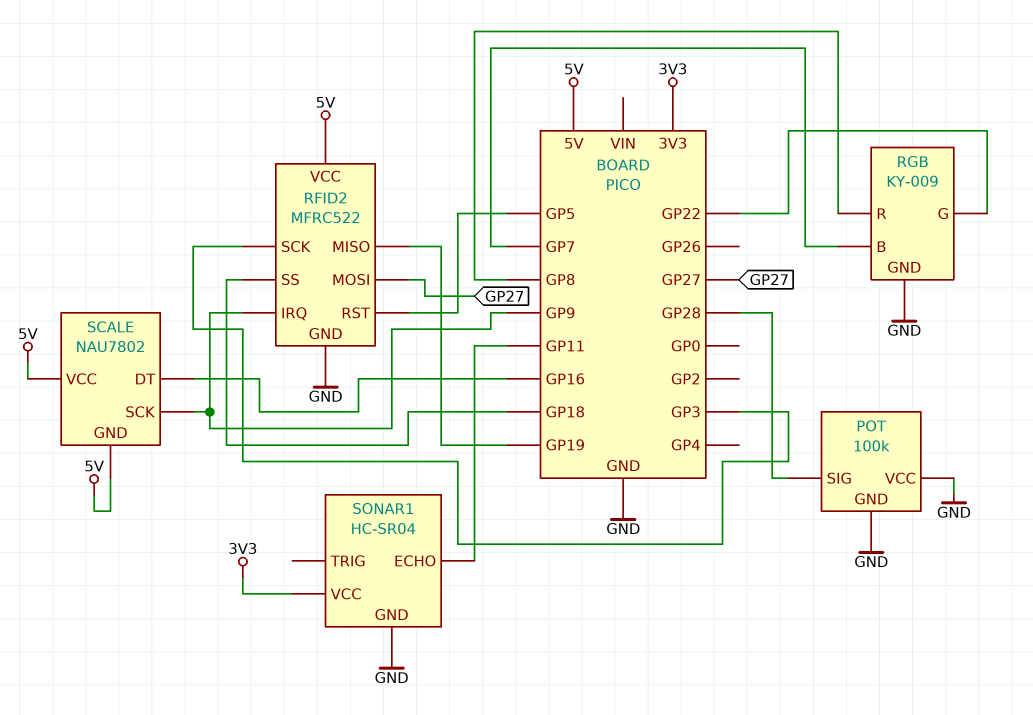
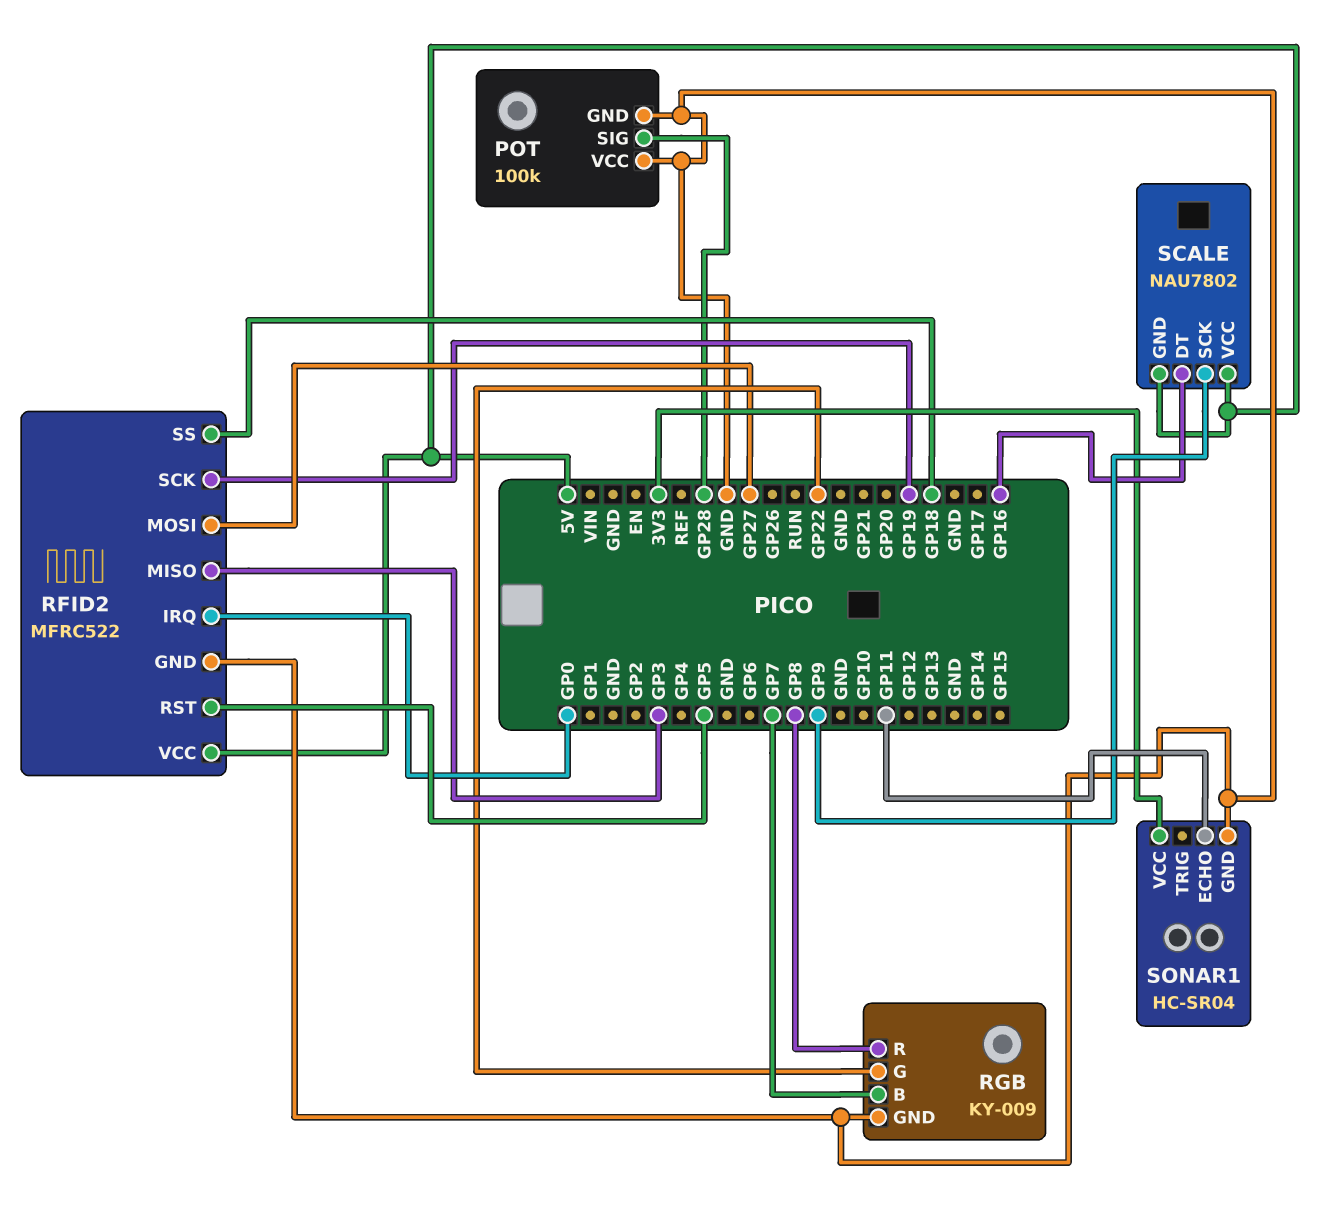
RFID2 pin IRQ: GP9 -> GP0
RFID2 pin MISO: GP19 -> GP3
RFID2 pin SCK: GP3 -> GP19

